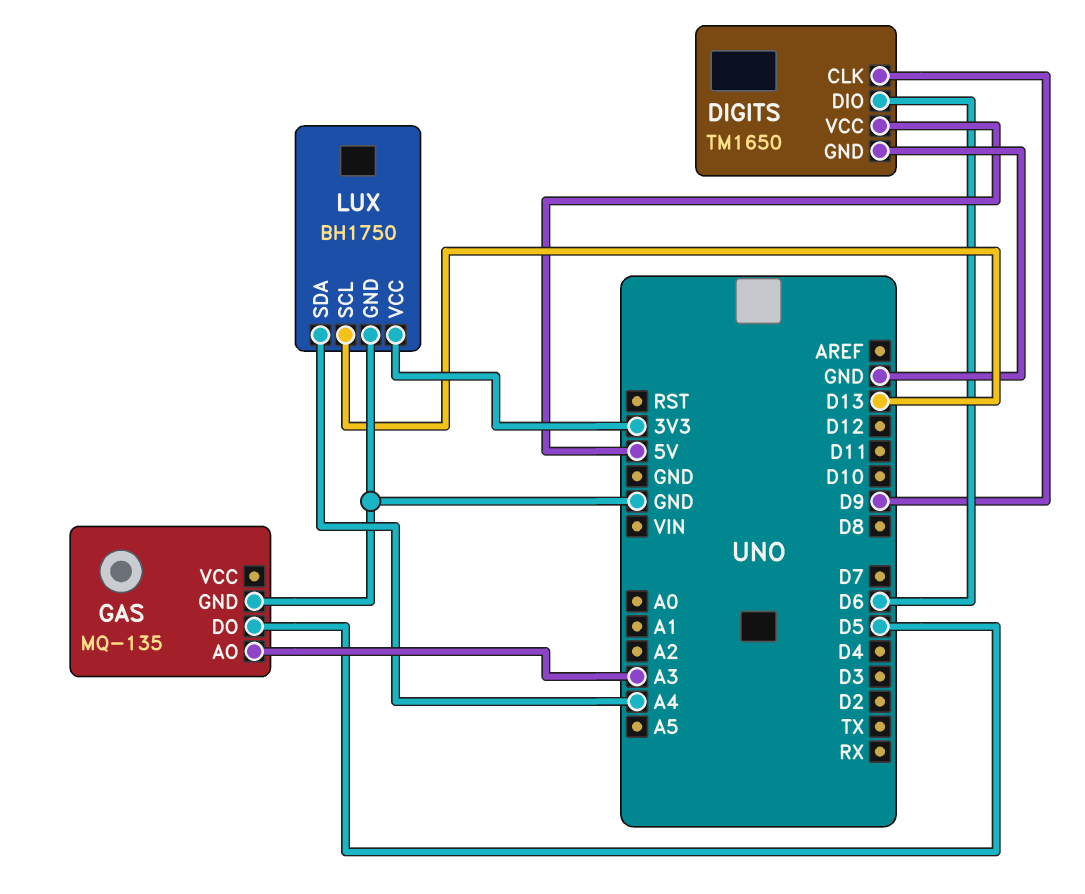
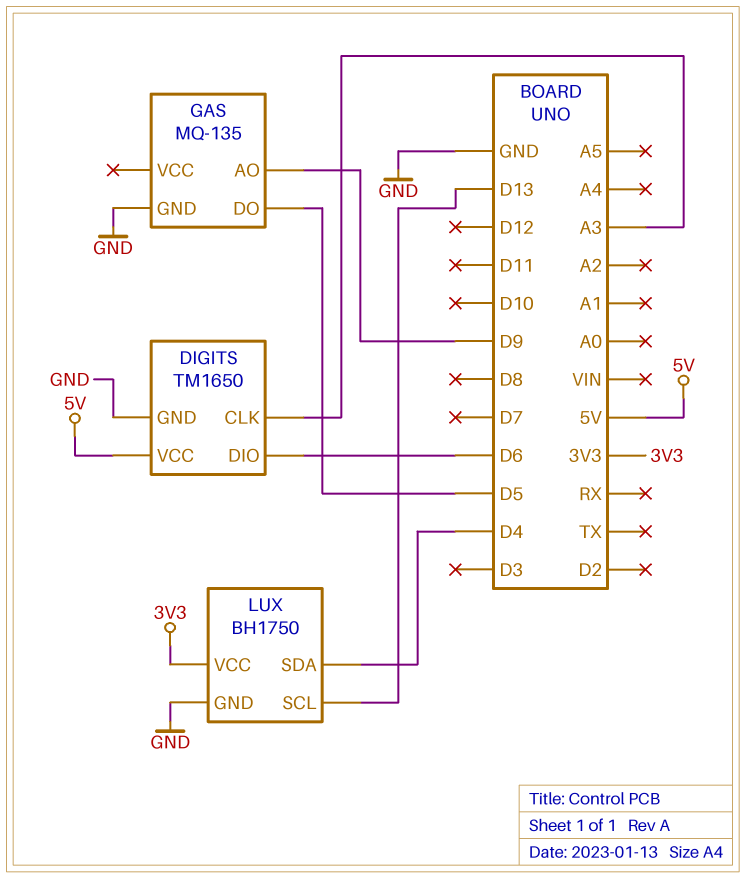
DIGITS pin CLK: D9 -> A3
GAS pin AO: A3 -> D9
LUX pin SDA: A4 -> D4

